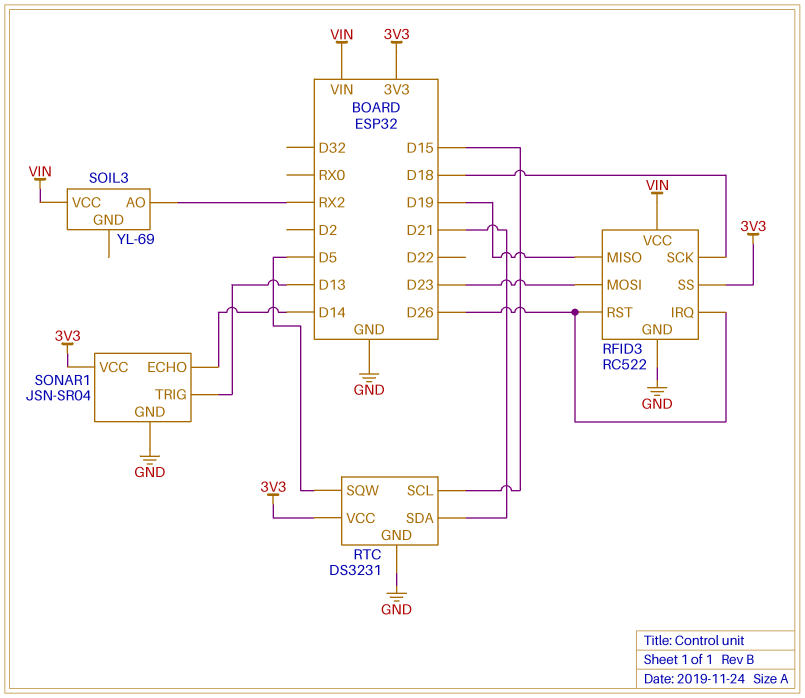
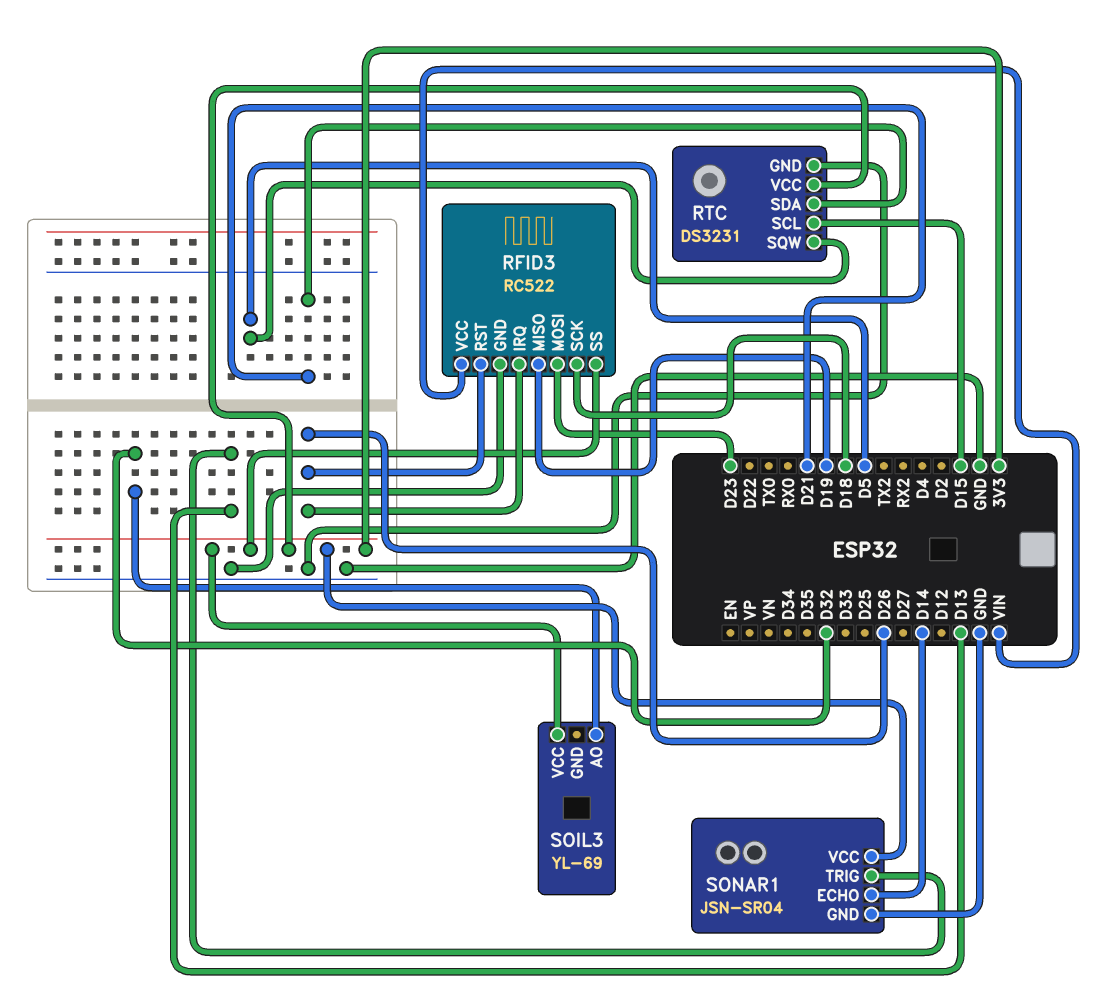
SOIL3 pin AO: RX2 -> D32
SOIL3 pin VCC: VIN -> 3V3

